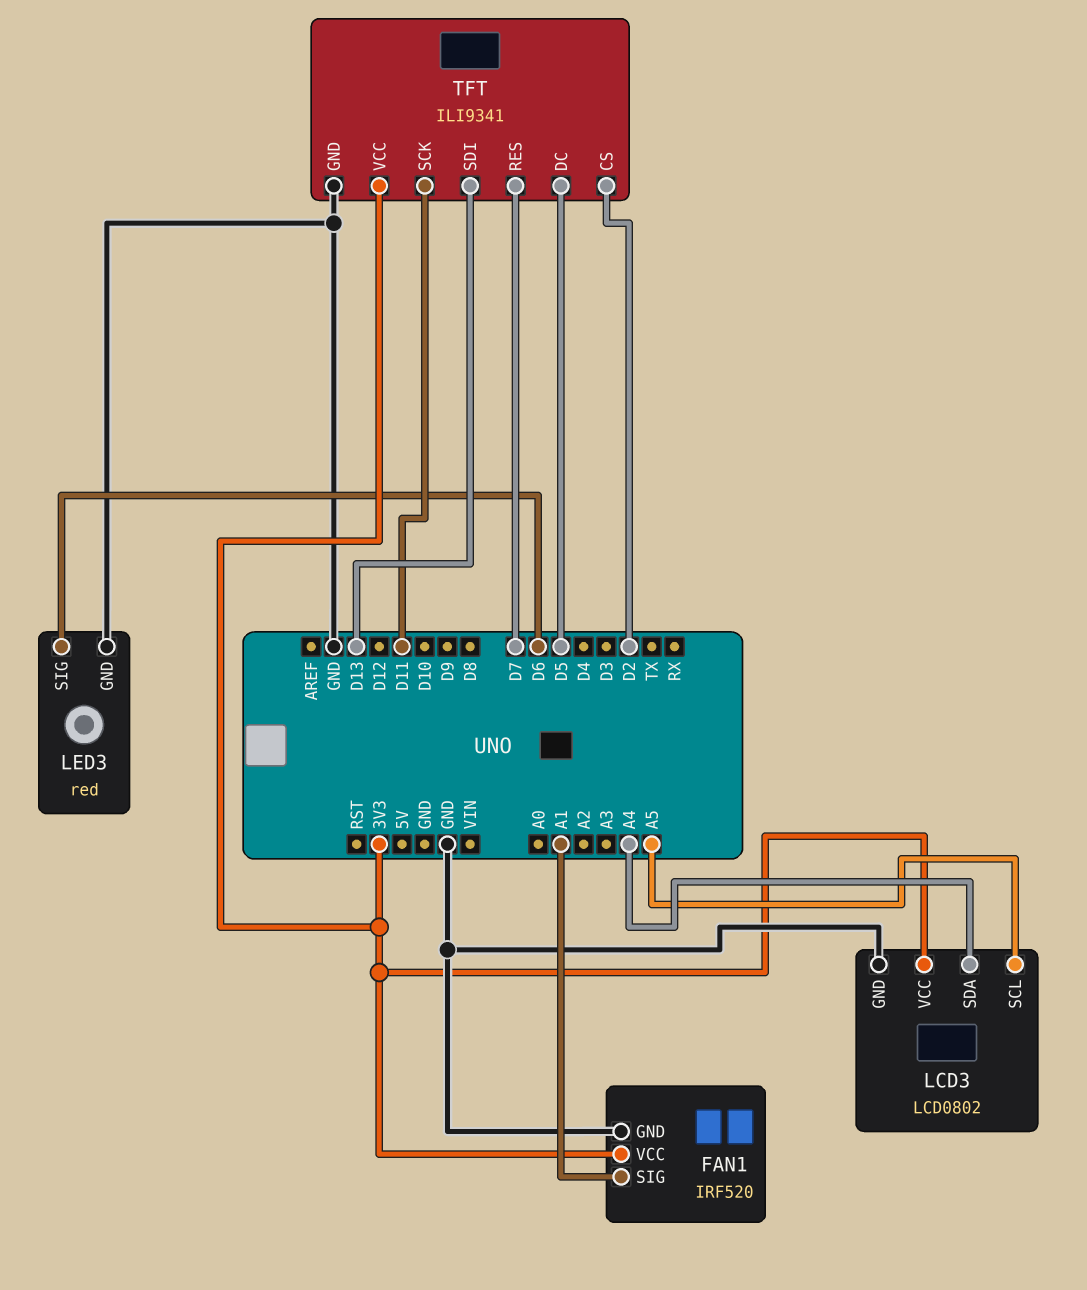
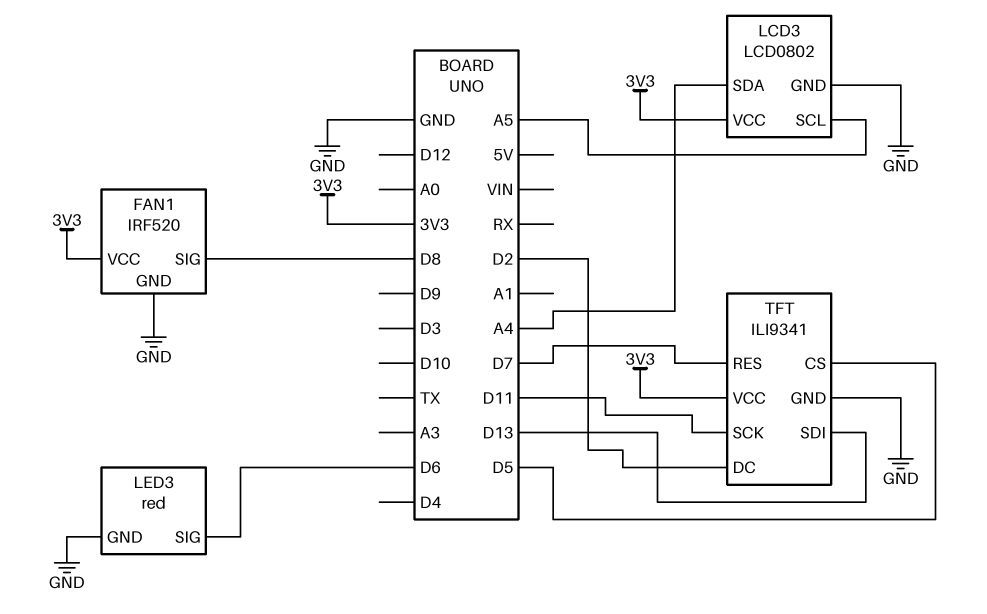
FAN1 pin SIG: A1 -> D8
TFT pin CS: D2 -> D5
TFT pin DC: D5 -> D2

